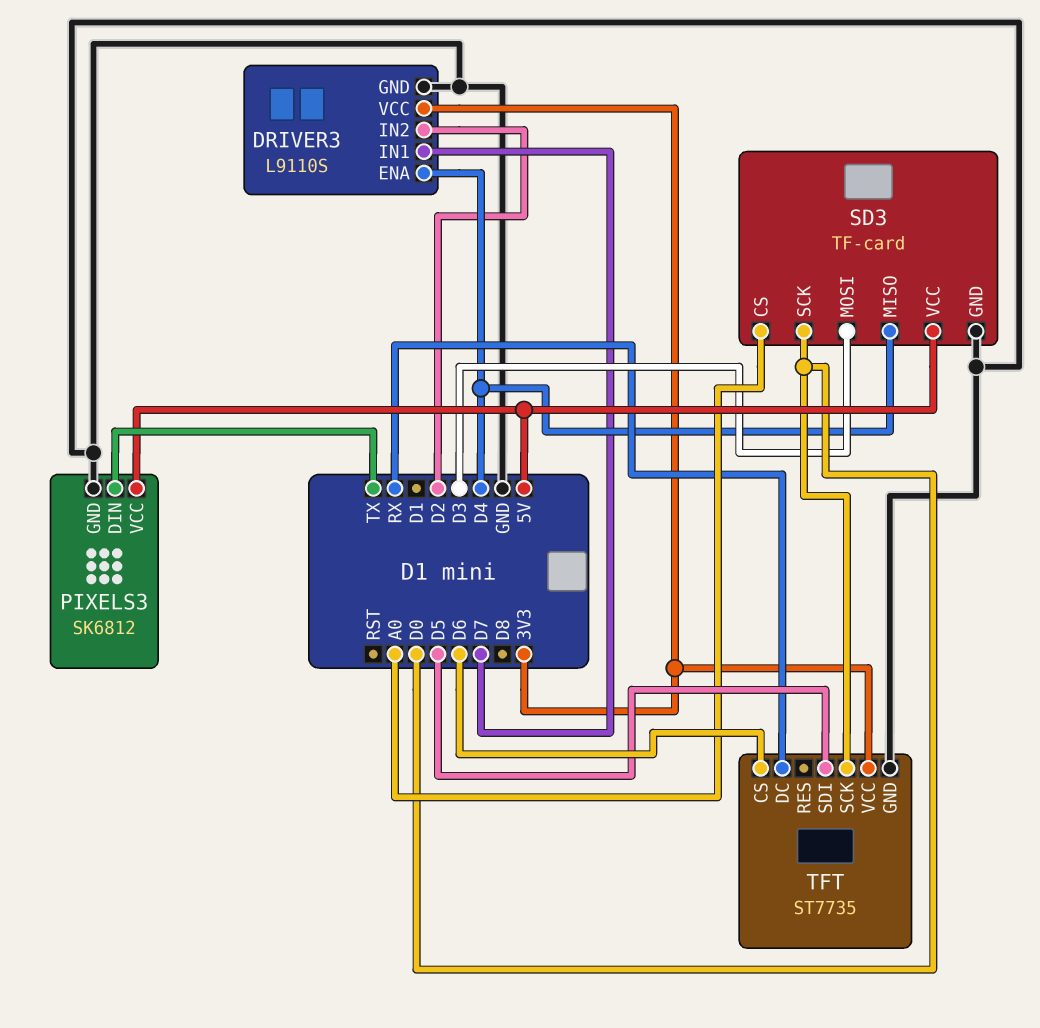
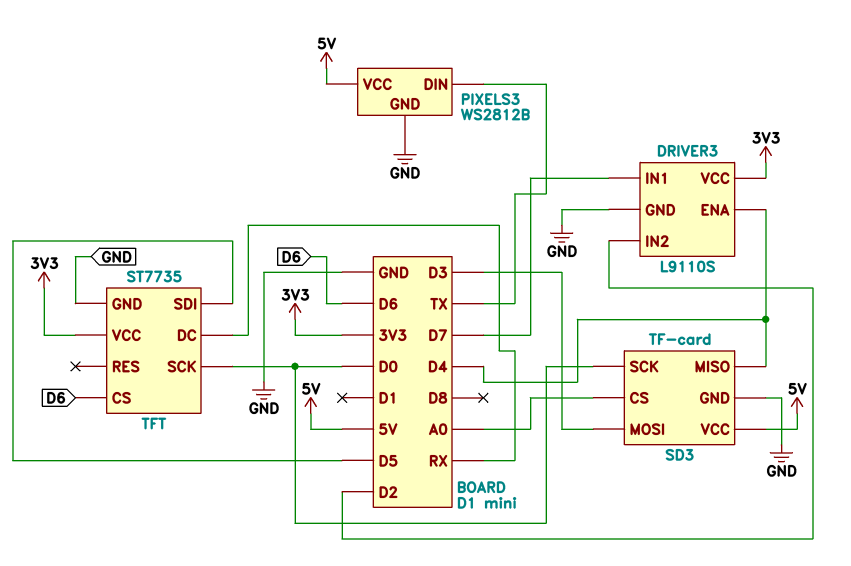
PIXELS3: SK6812 -> WS2812B

